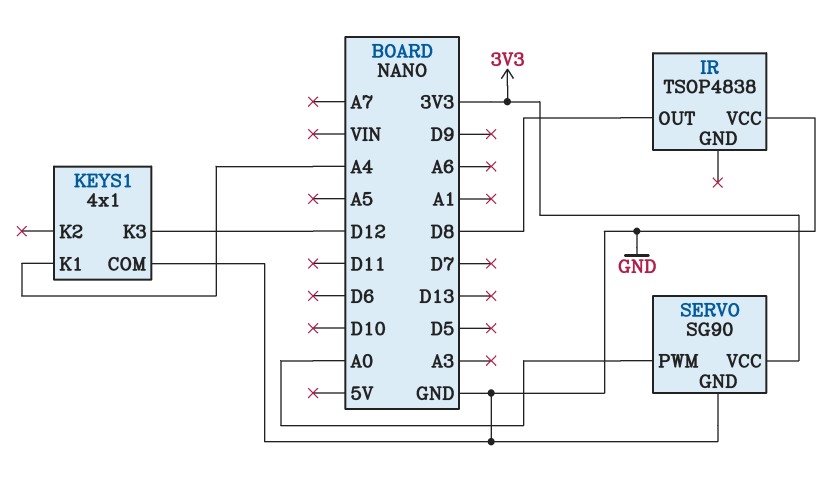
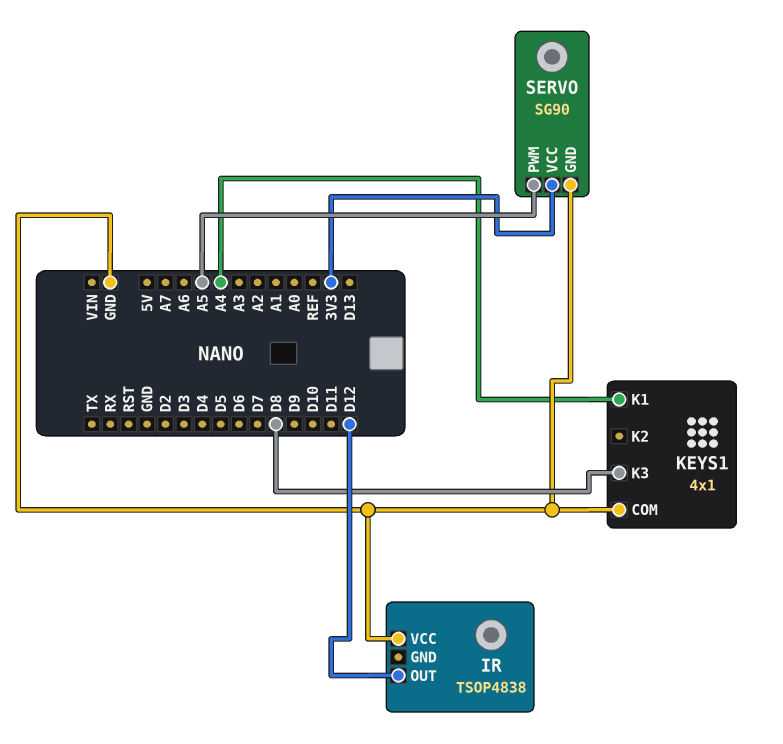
IR pin OUT: D8 -> D12
KEYS1 pin K3: D12 -> D8
SERVO pin PWM: A0 -> A5

